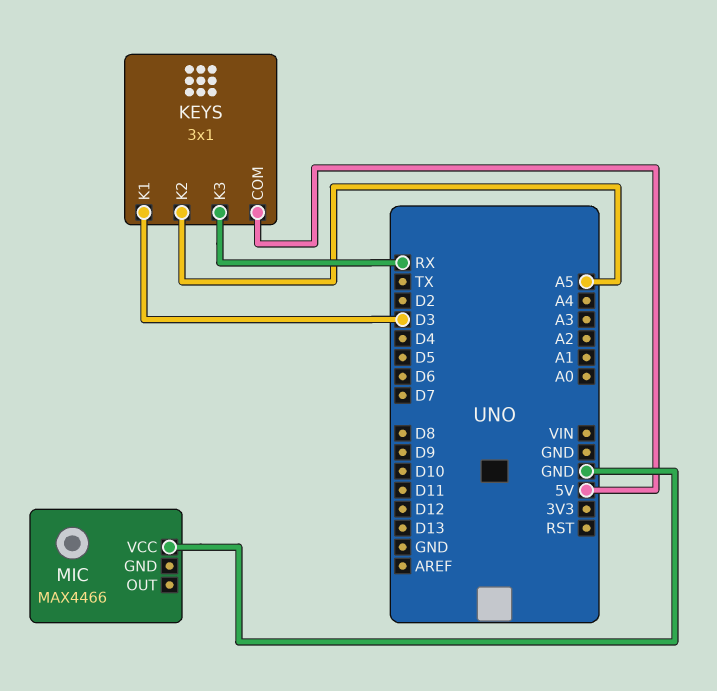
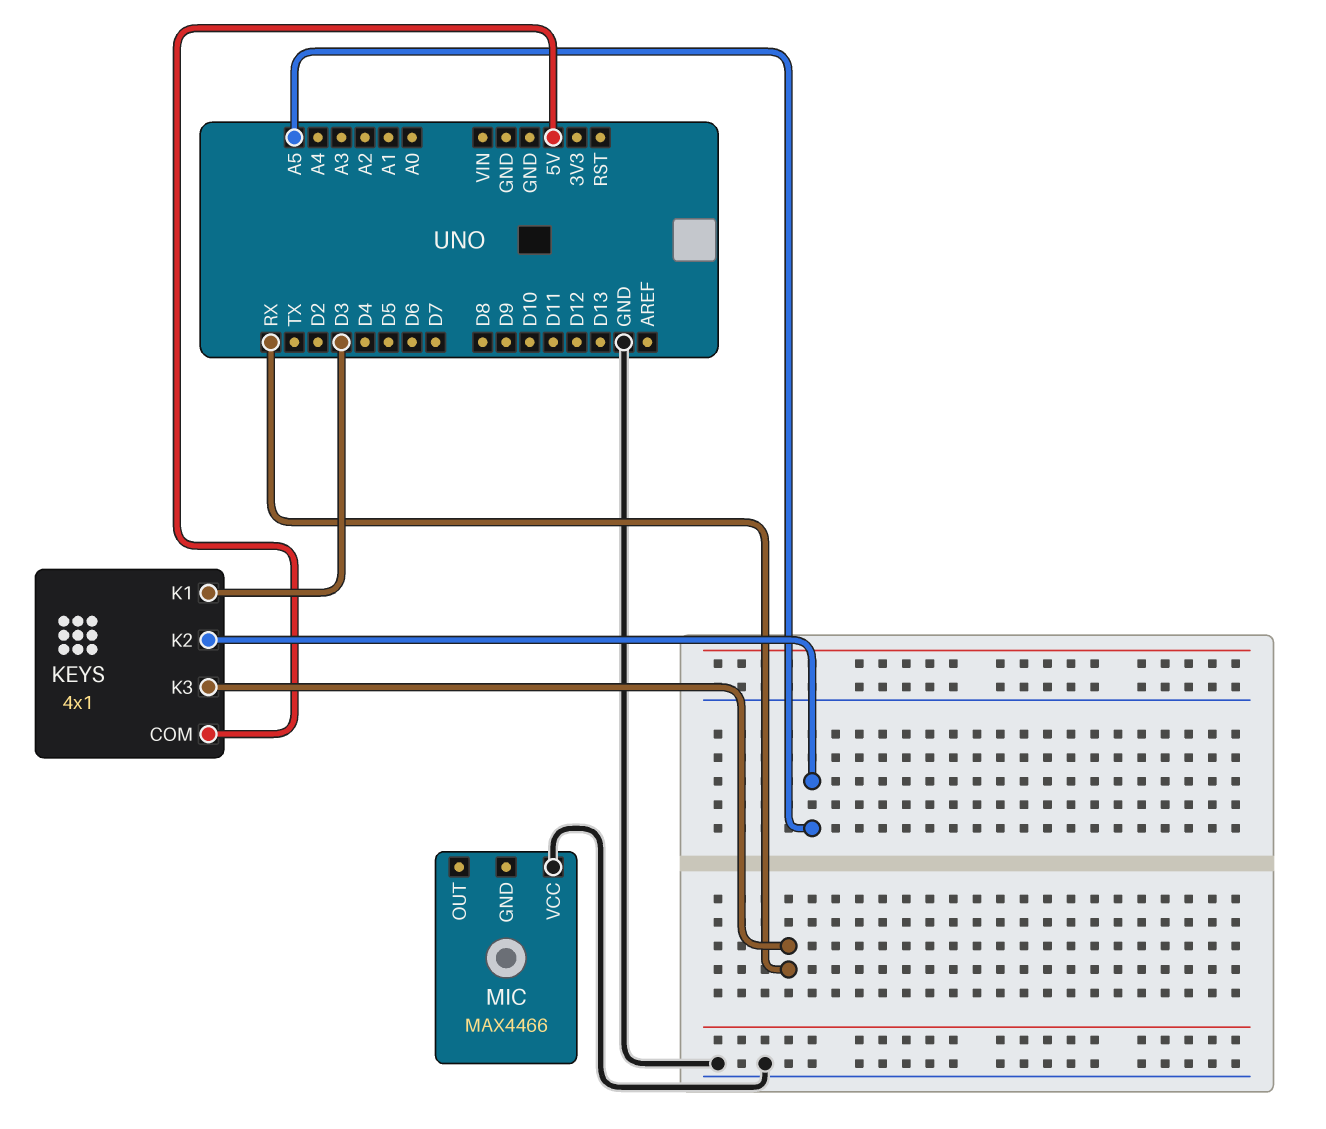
KEYS: 3x1 -> 4x1

